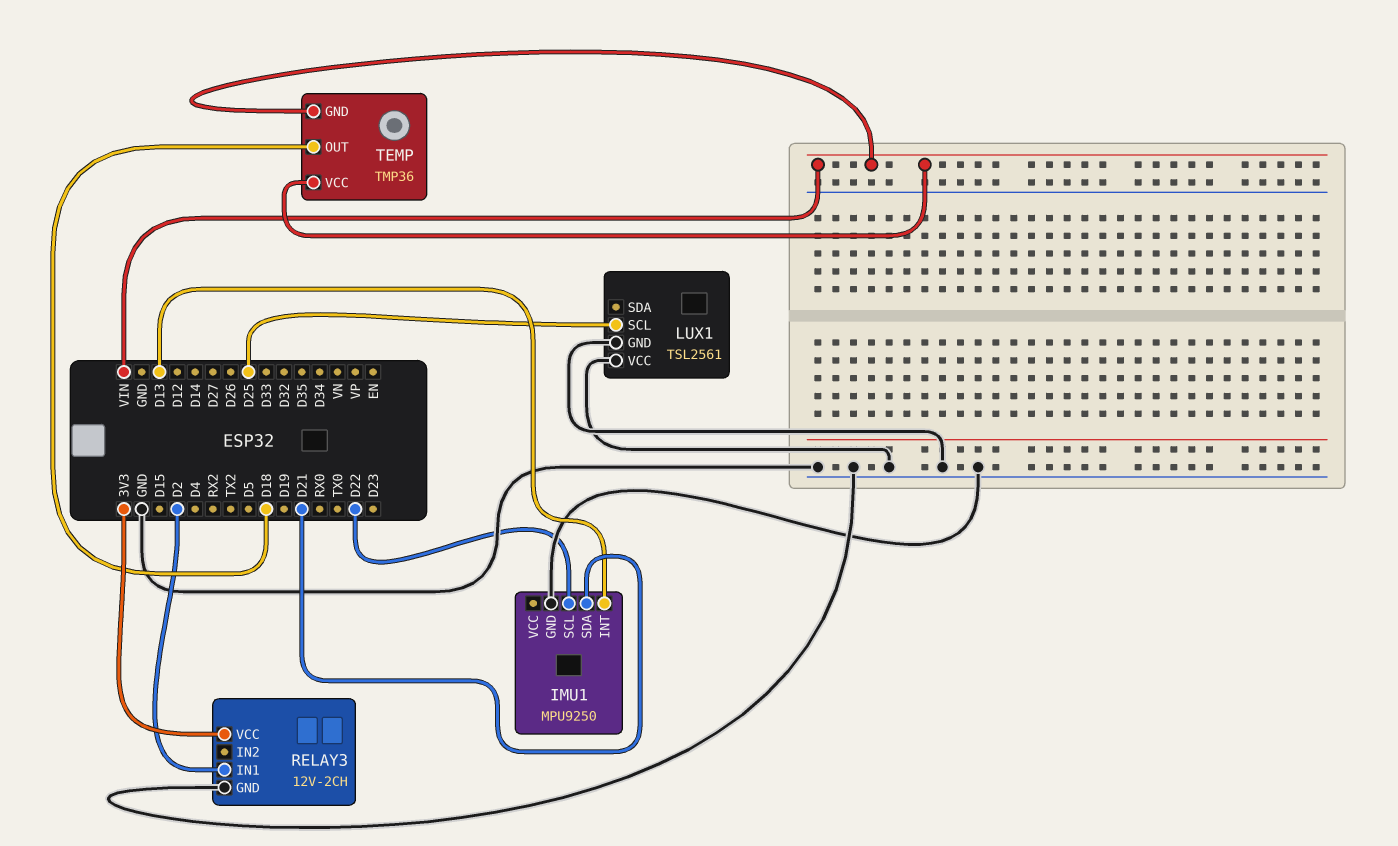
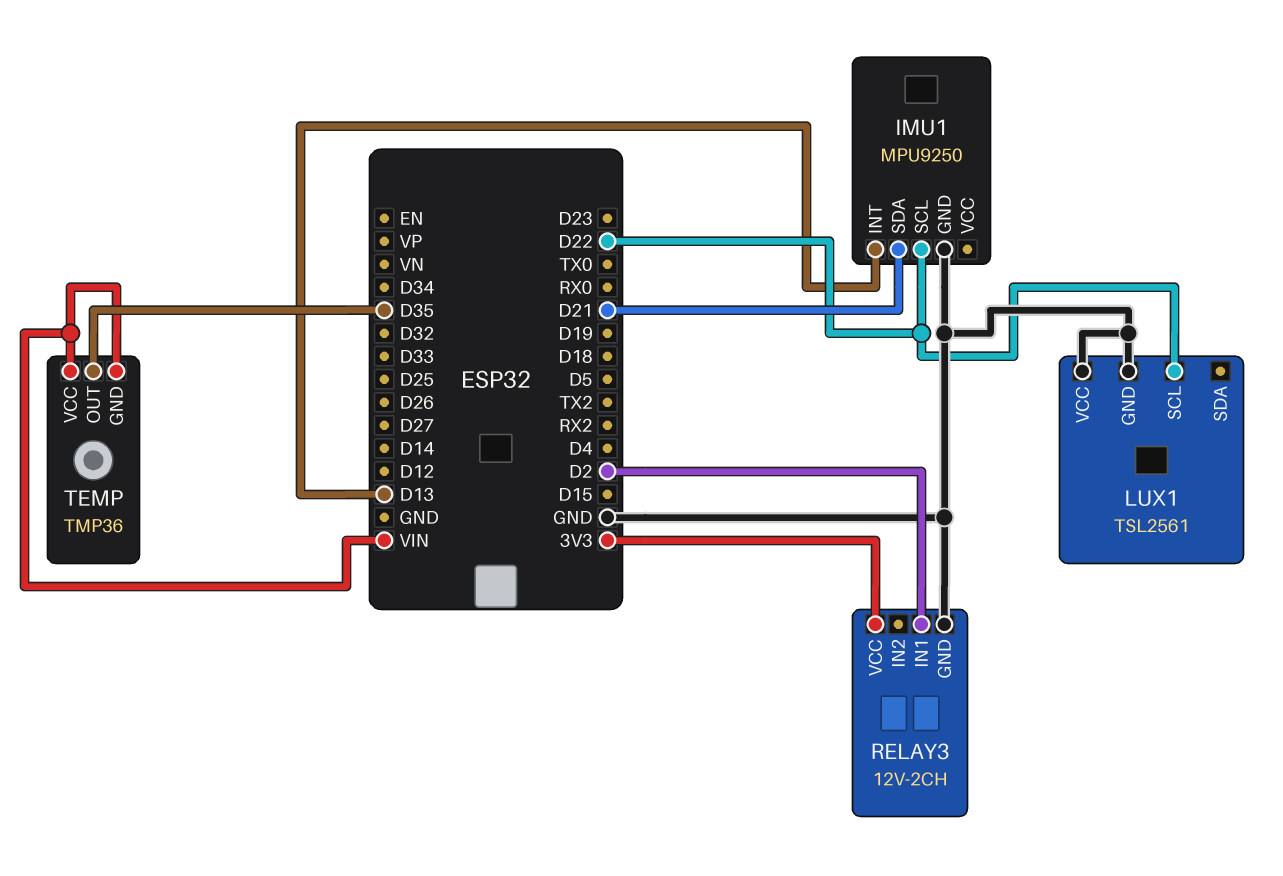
LUX1 pin SCL: D25 -> D22
TEMP pin OUT: D18 -> D35

